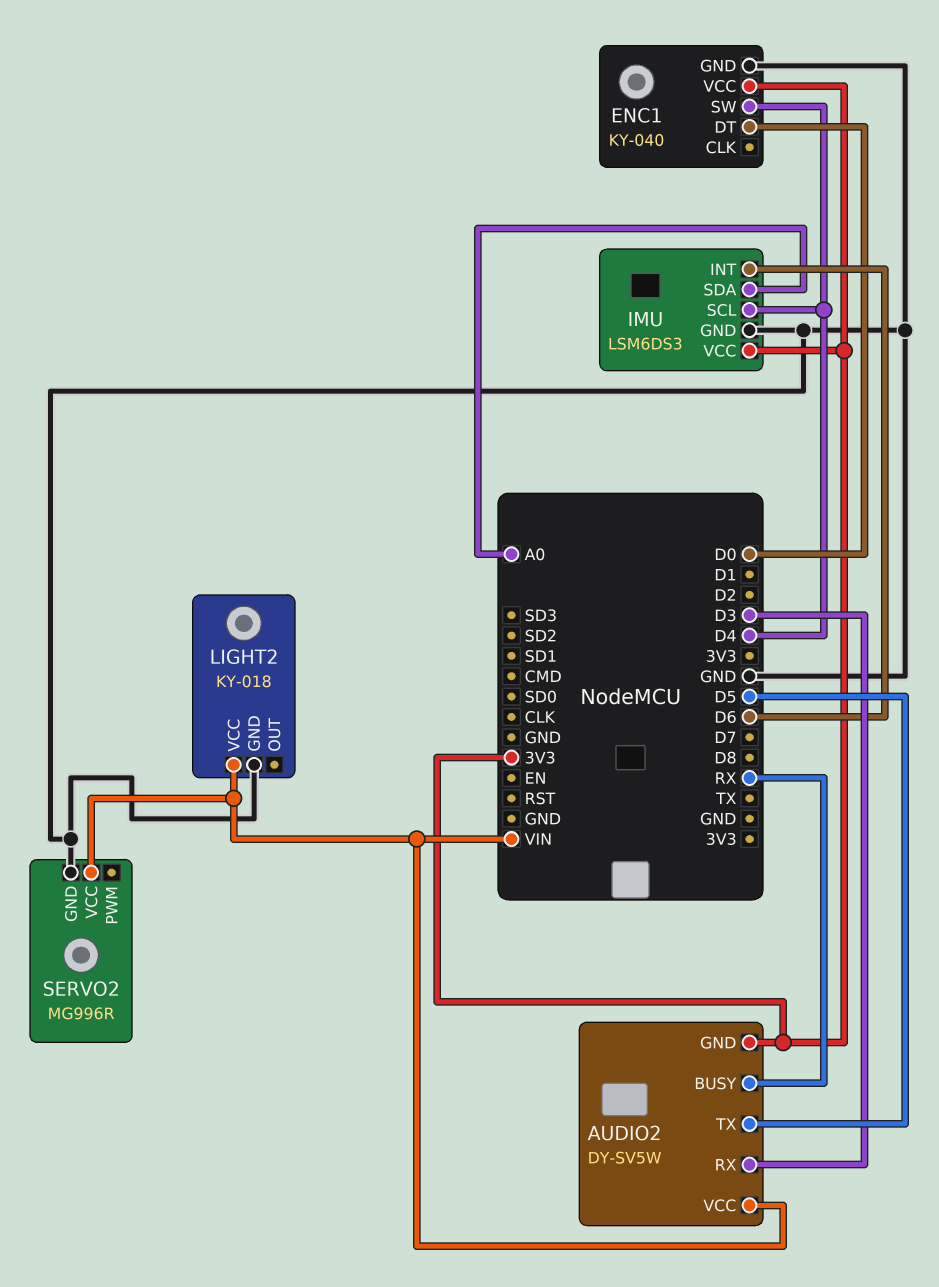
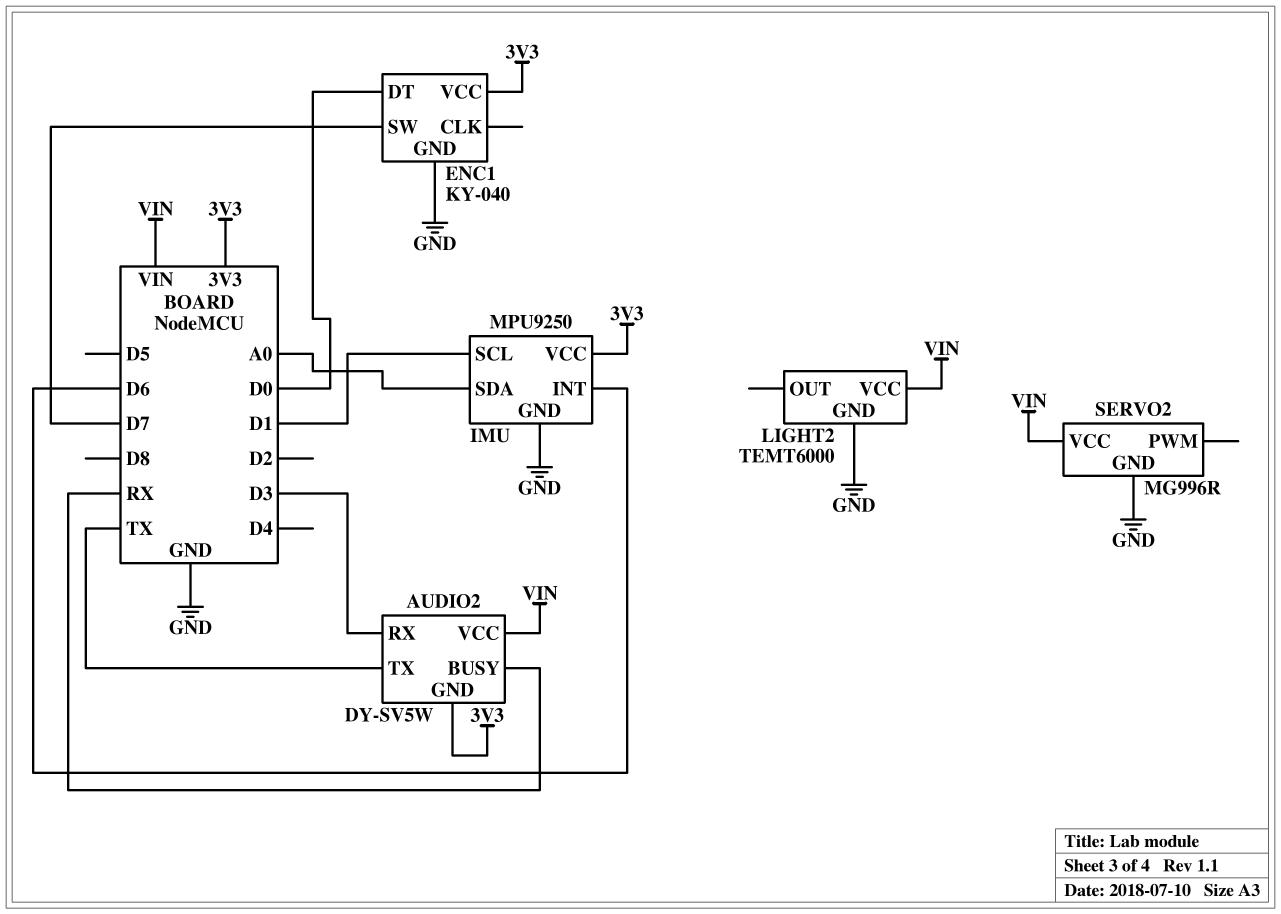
AUDIO2 pin TX: D5 -> TX
ENC1 pin SW: D4 -> D7
IMU: LSM6DS3 -> MPU9250
IMU pin SCL: D4 -> D1
LIGHT2: KY-018 -> TEMT6000

